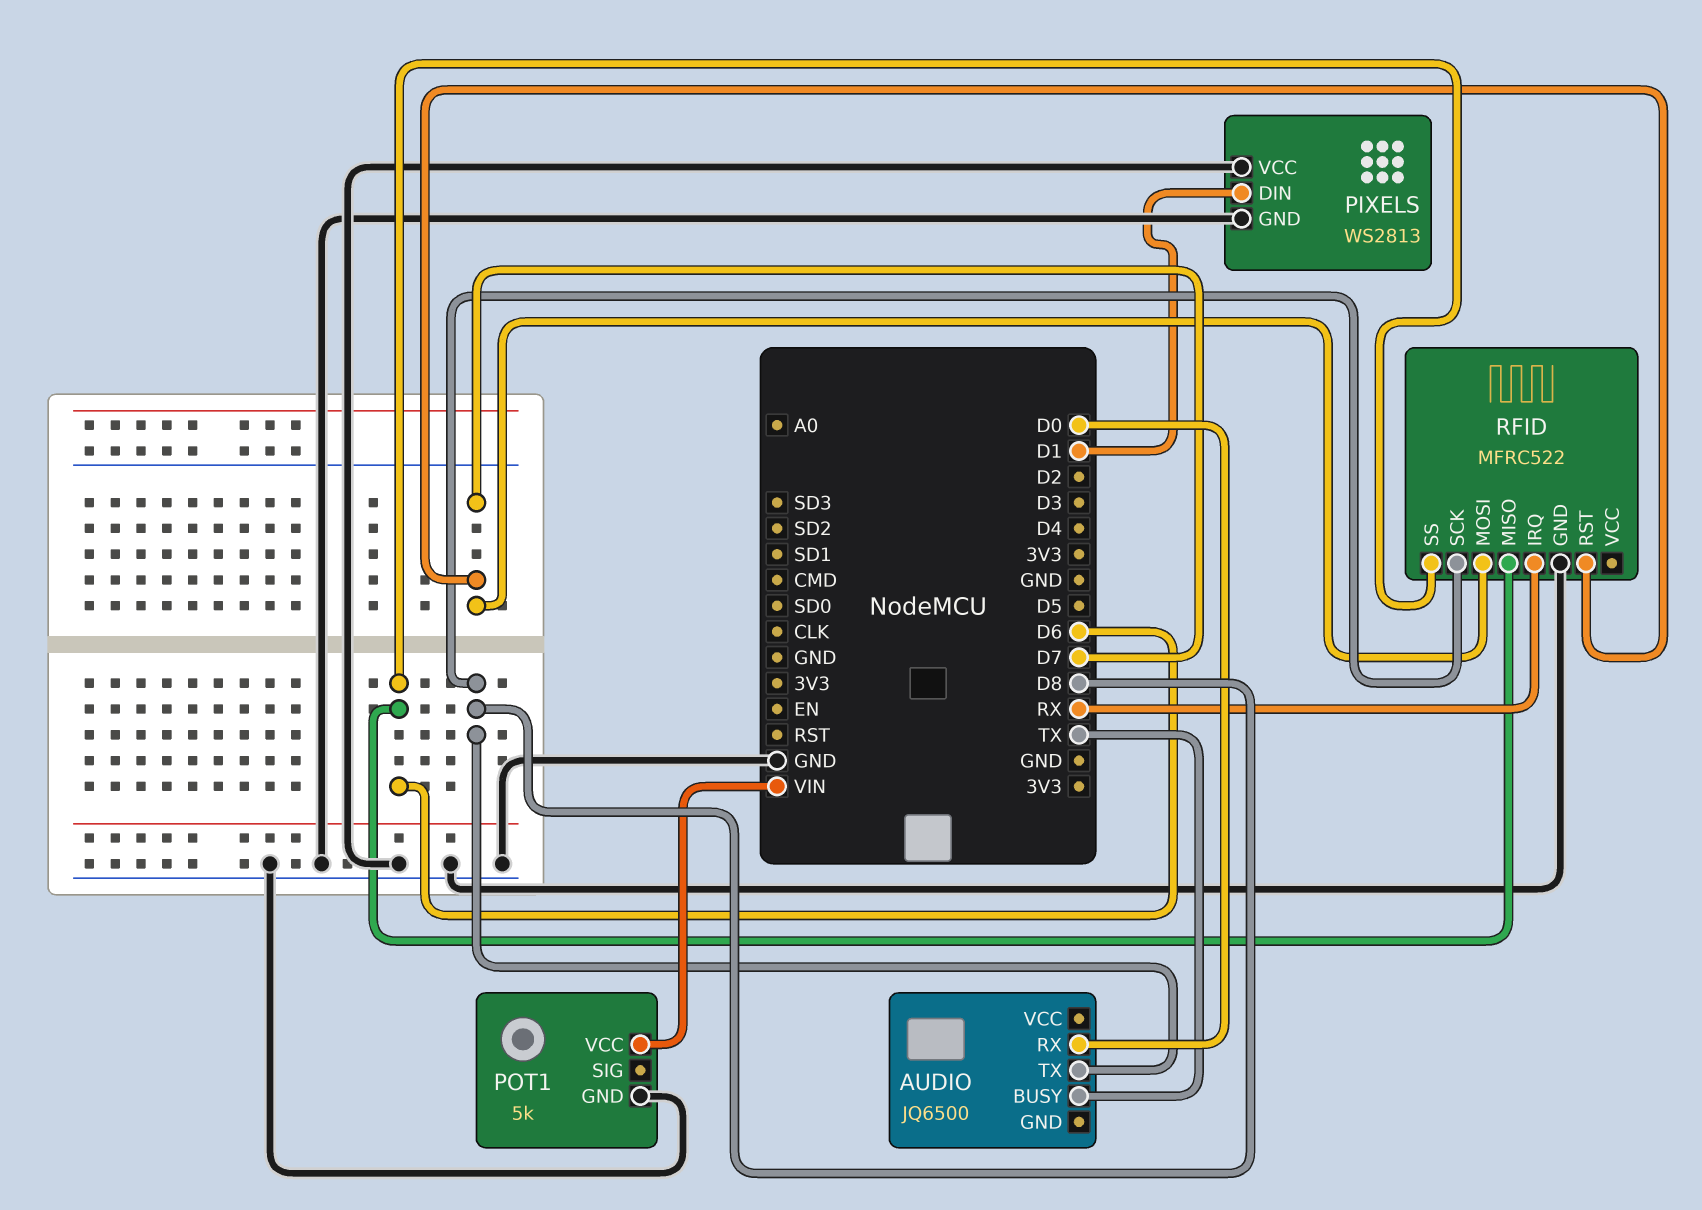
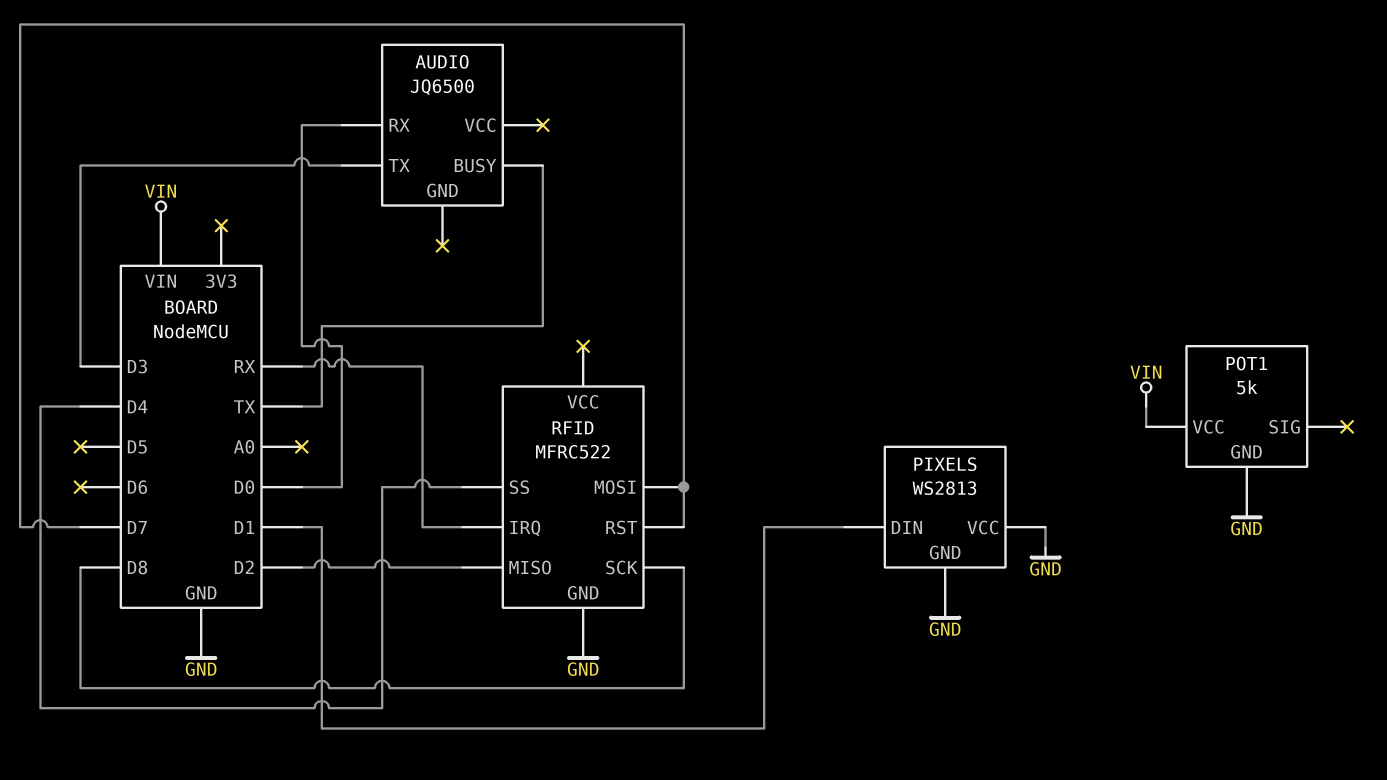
AUDIO pin TX: D8 -> D3
RFID pin MISO: D6 -> D2
RFID pin SS: D6 -> D4

